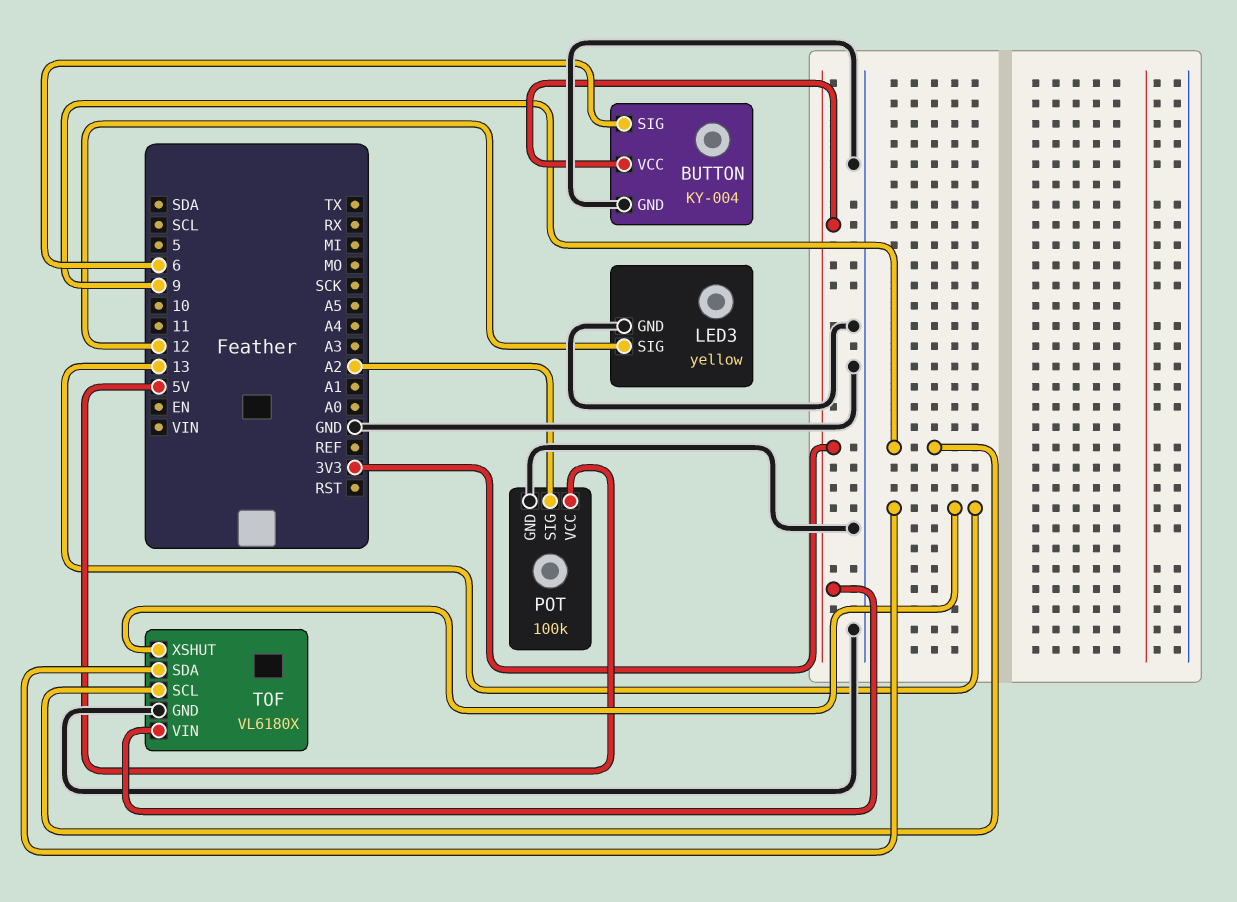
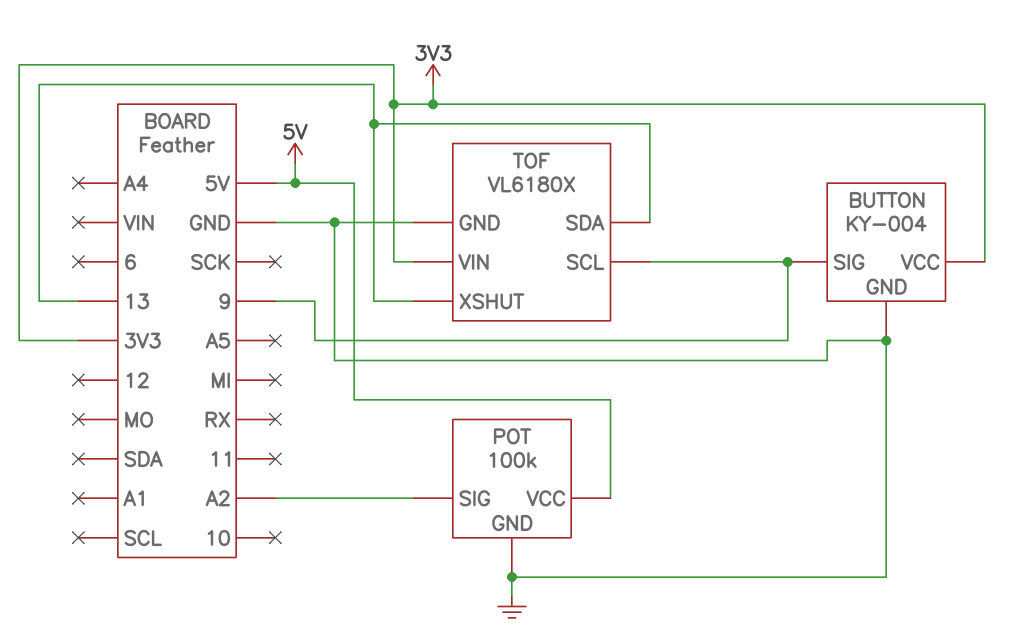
BUTTON pin SIG: 6 -> 9
LED3: yellow -> none
LED3 pin GND: GND -> none
LED3 pin SIG: 12 -> none

